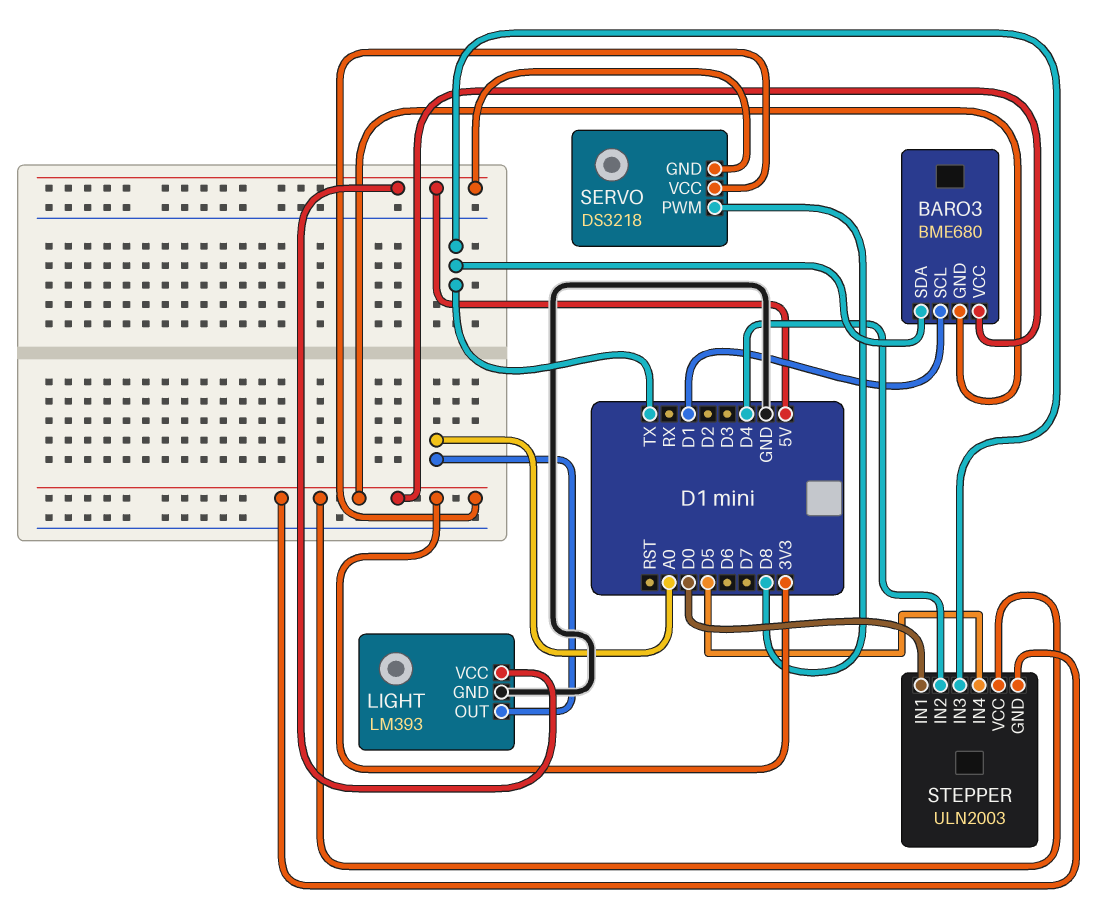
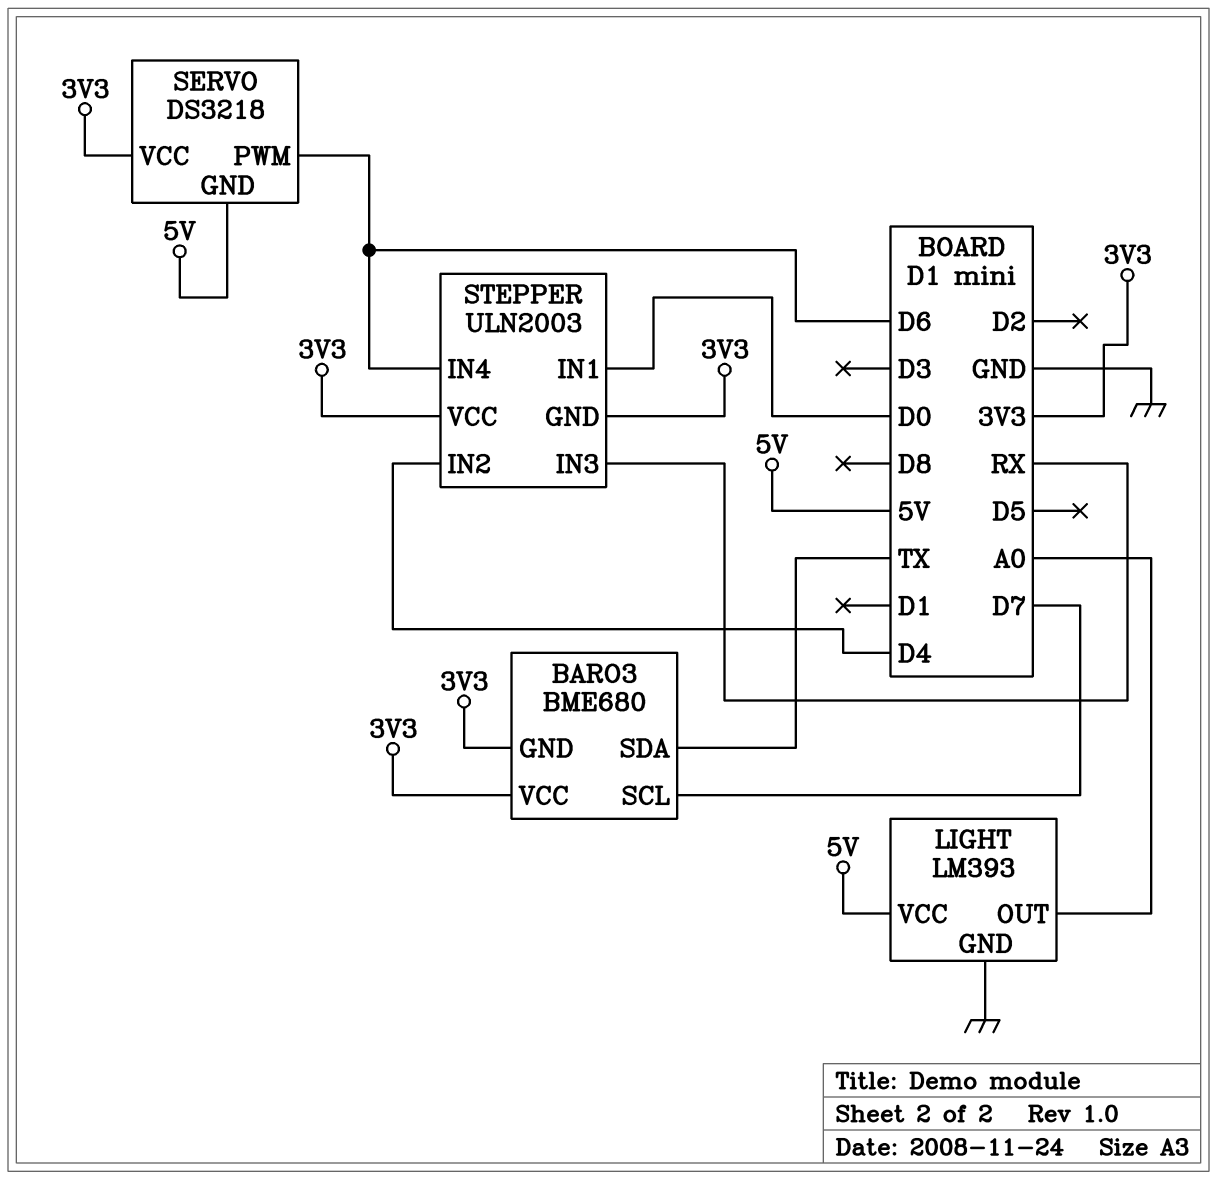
BARO3 pin SCL: D1 -> D7
SERVO pin PWM: D8 -> D6
STEPPER pin IN3: TX -> RX
STEPPER pin IN4: D5 -> D6

